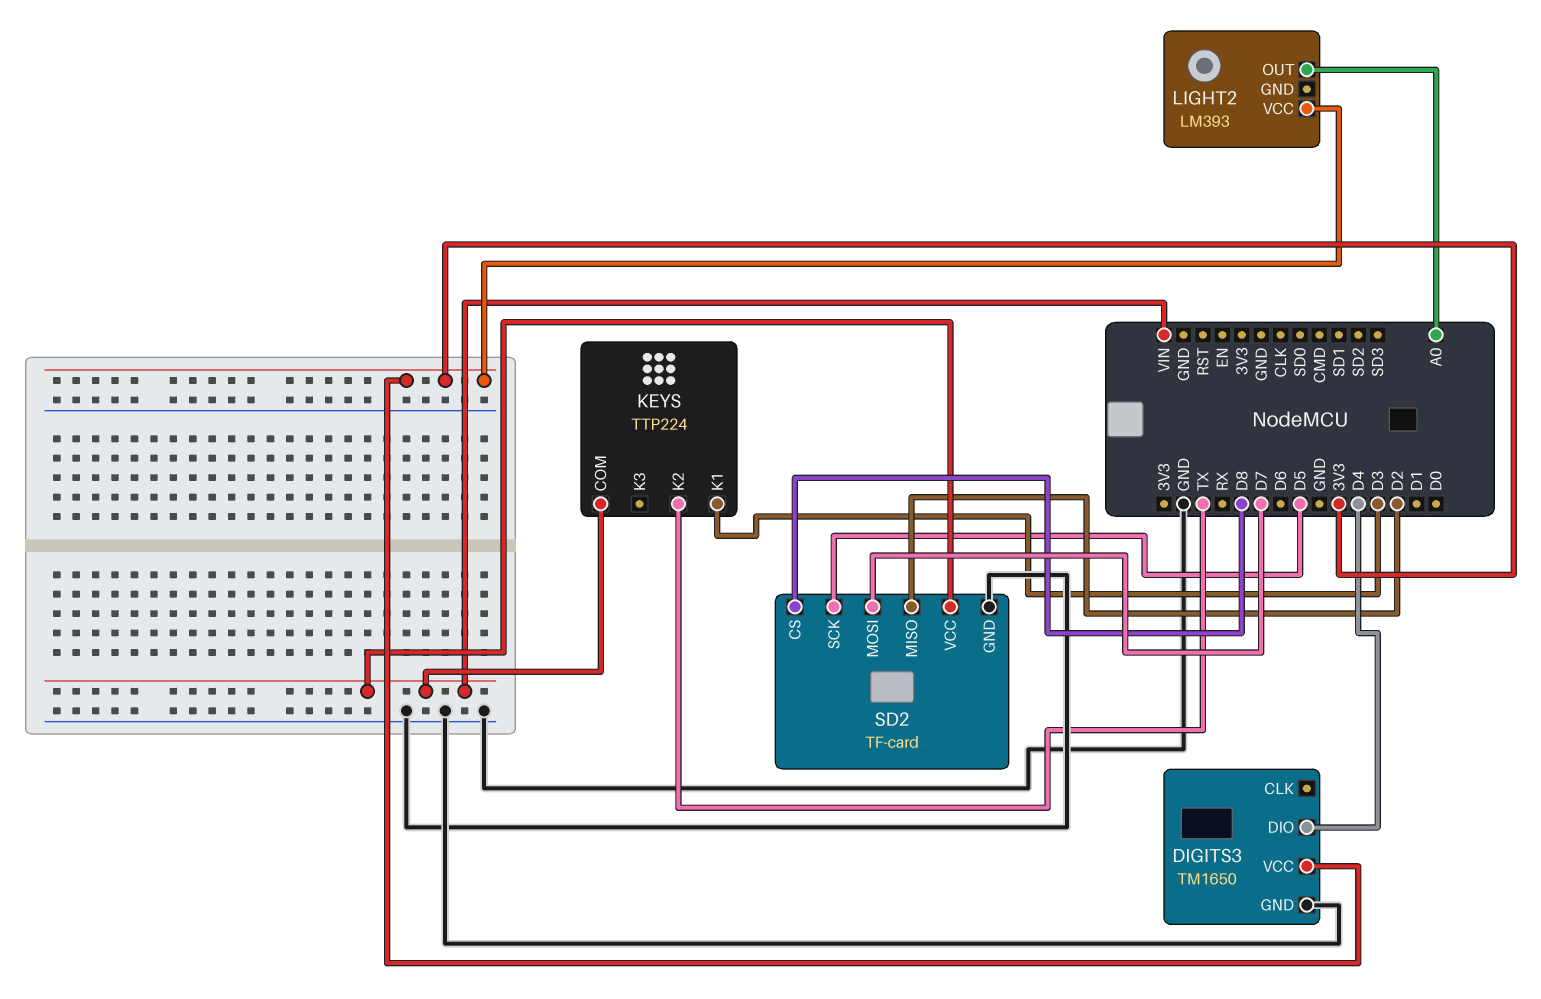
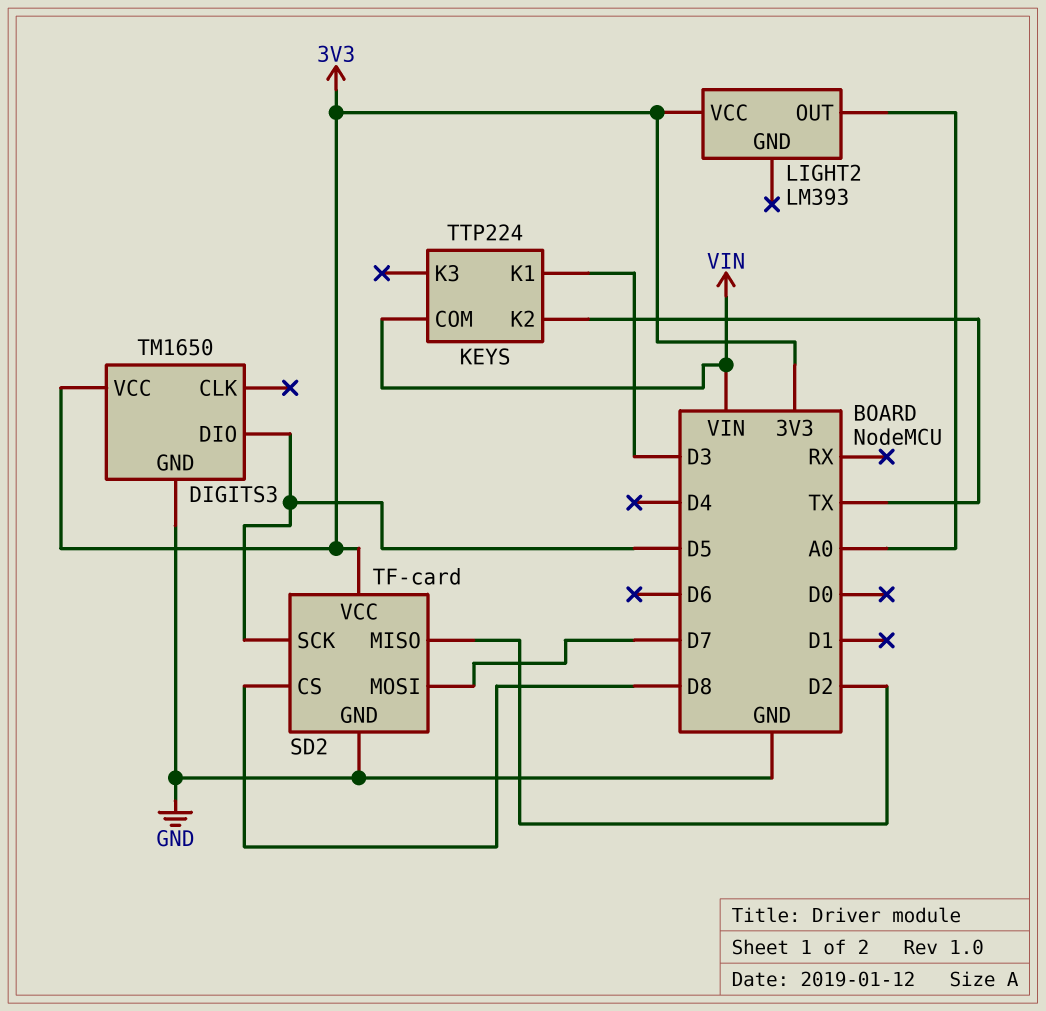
DIGITS3 pin DIO: D4 -> D5
SD2 pin VCC: VIN -> 3V3

